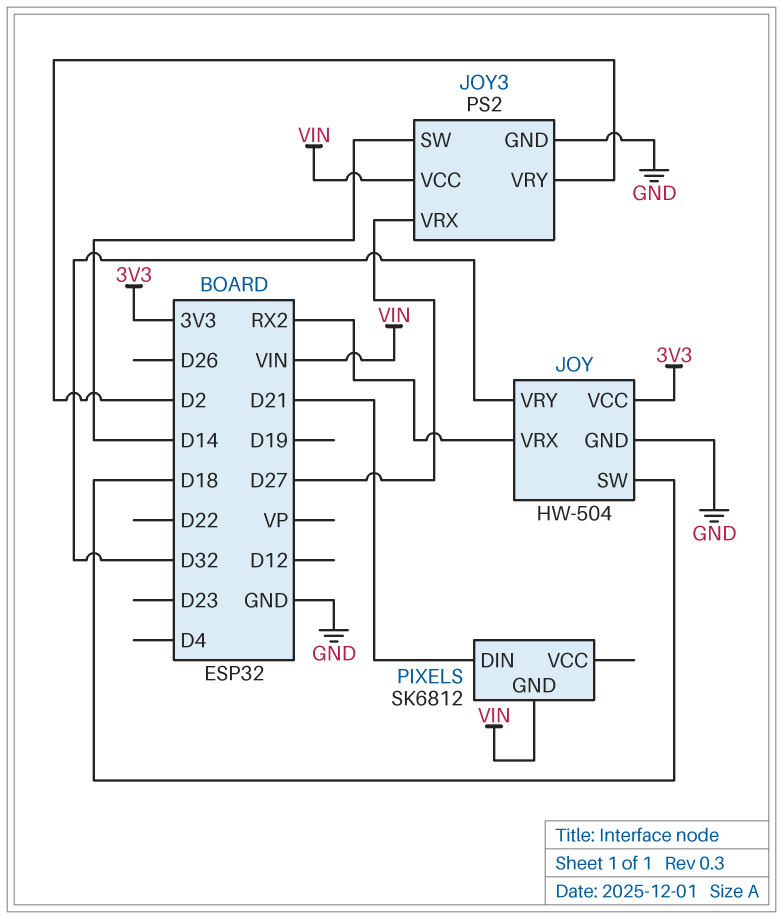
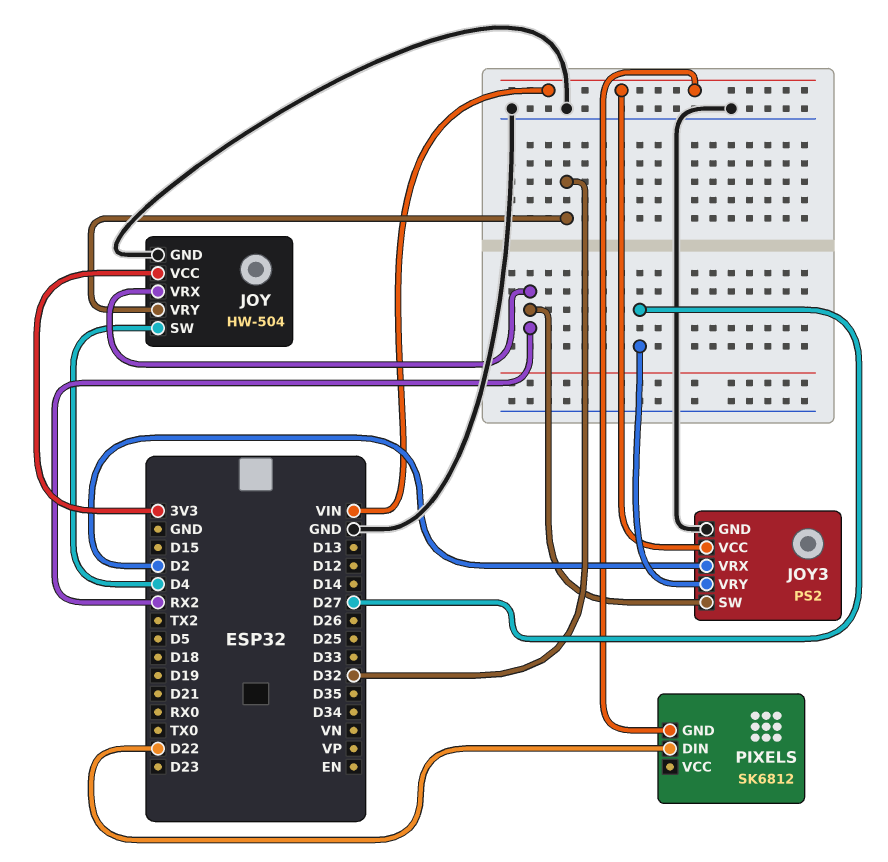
JOY pin SW: D18 -> D4
JOY3 pin SW: D14 -> RX2
JOY3 pin VRX: D27 -> D2
JOY3 pin VRY: D2 -> D27
PIXELS pin DIN: D21 -> D22

